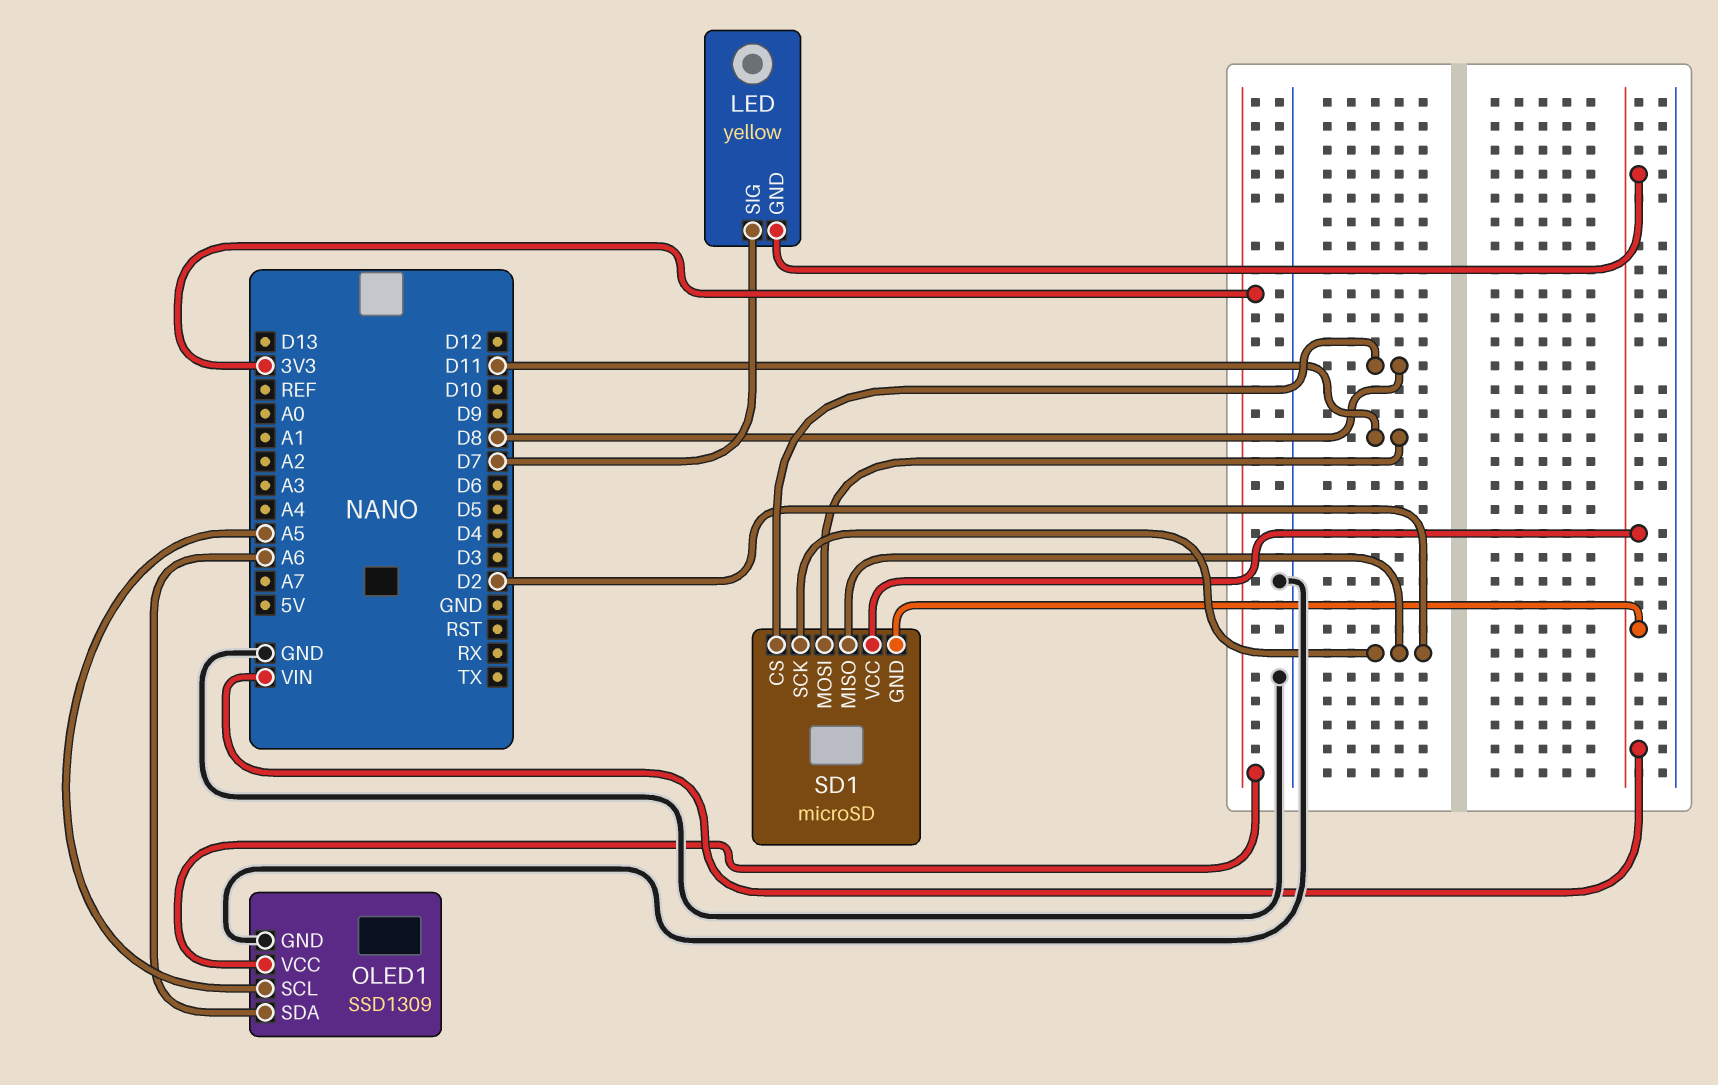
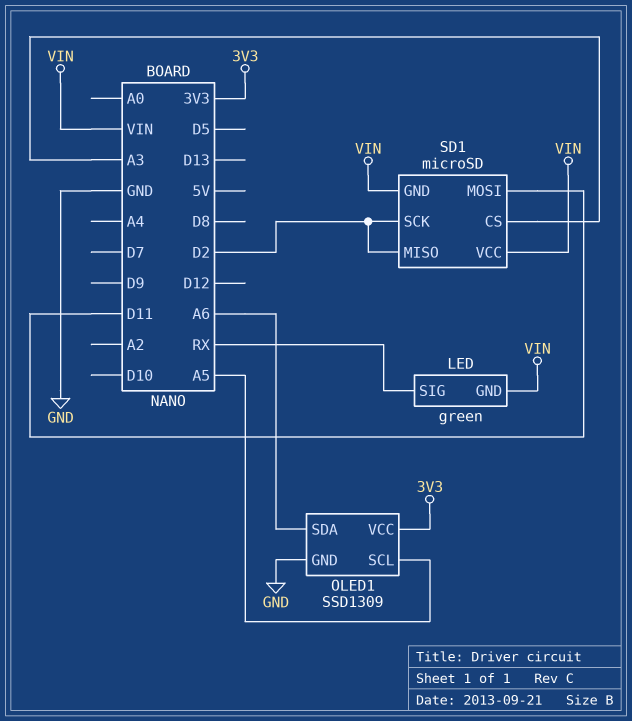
LED: yellow -> green
LED pin SIG: D7 -> RX
SD1 pin CS: D8 -> A3

